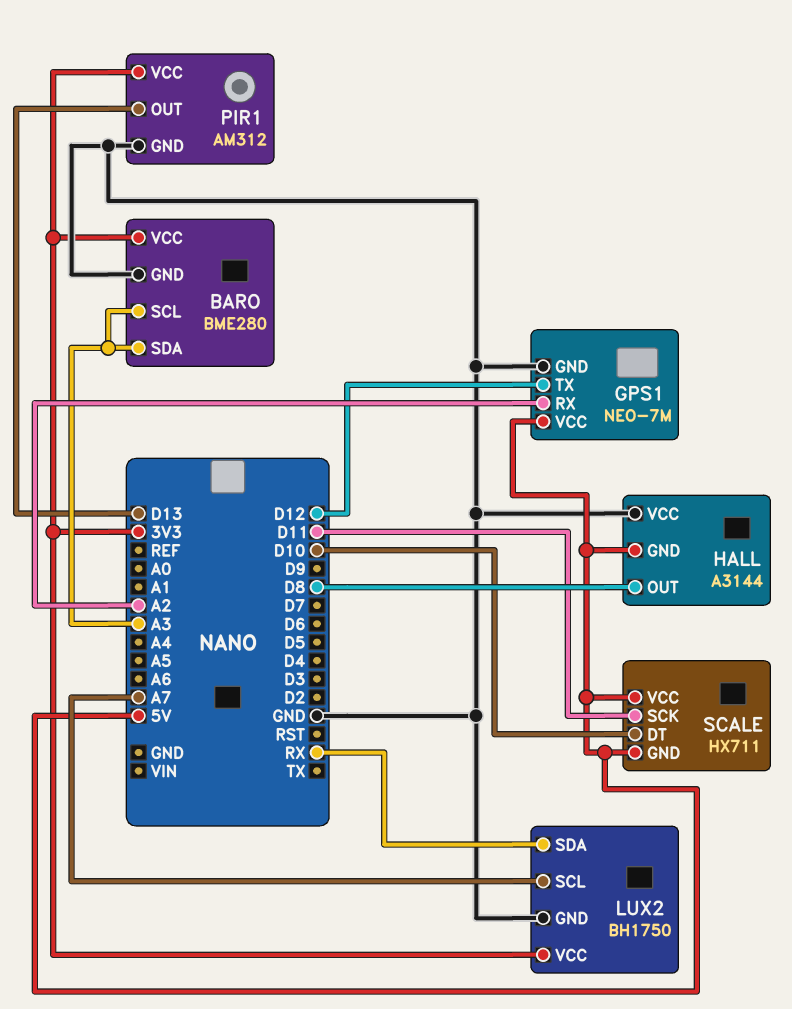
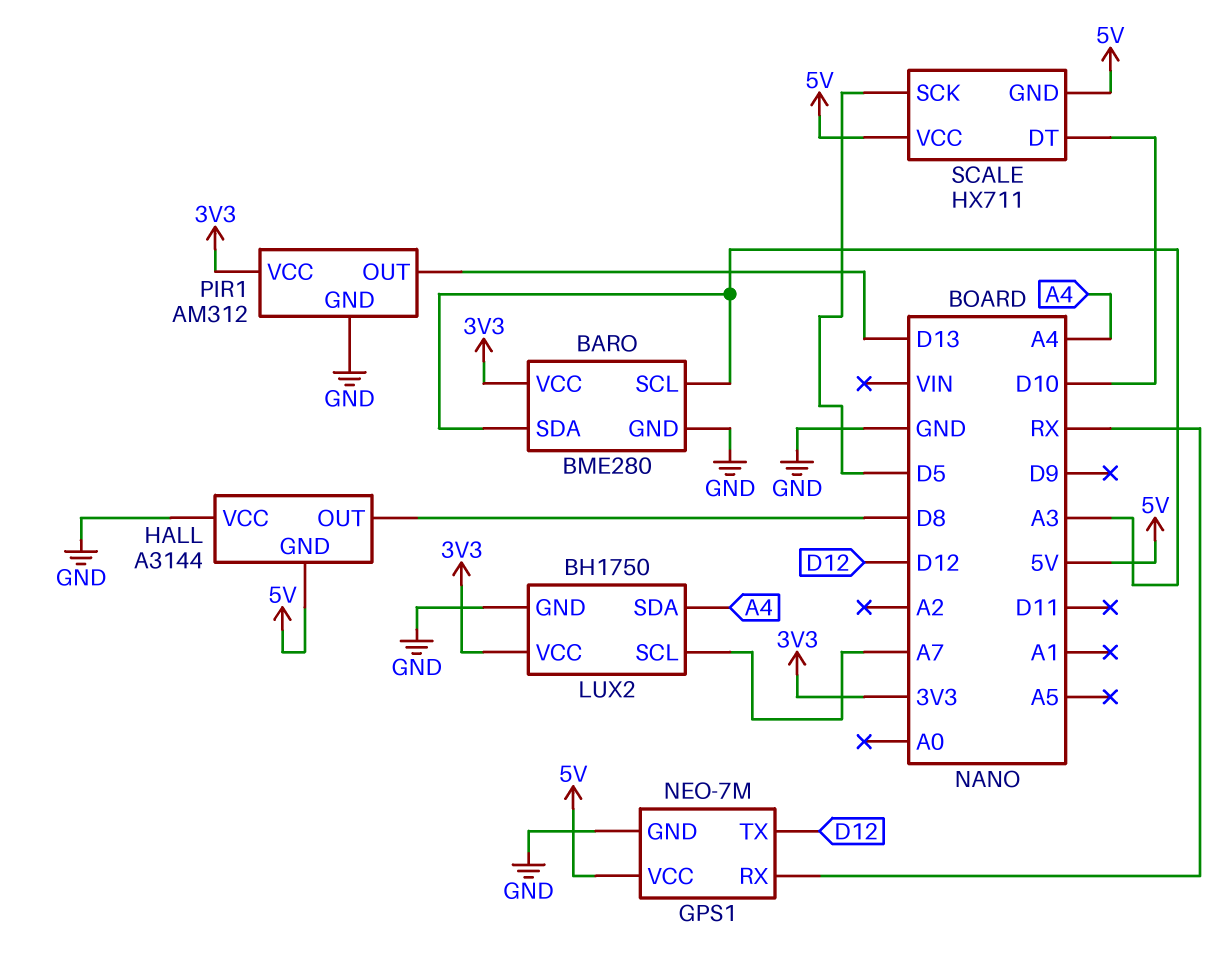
GPS1 pin RX: A2 -> RX
LUX2 pin SDA: RX -> A4
SCALE pin SCK: D11 -> D5

